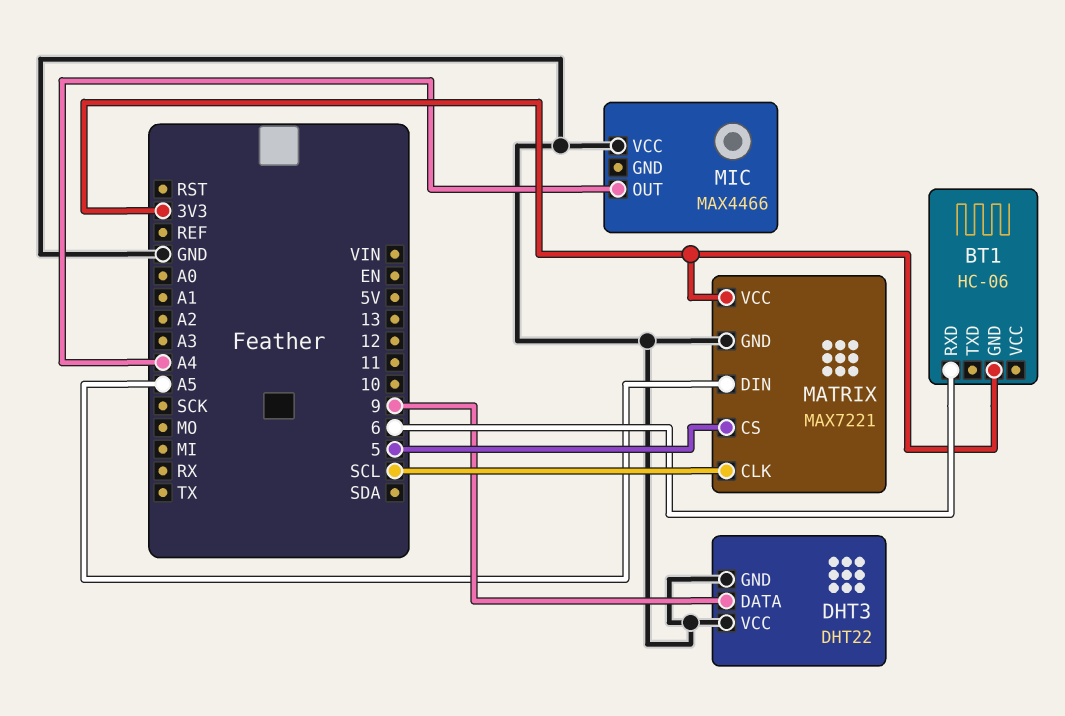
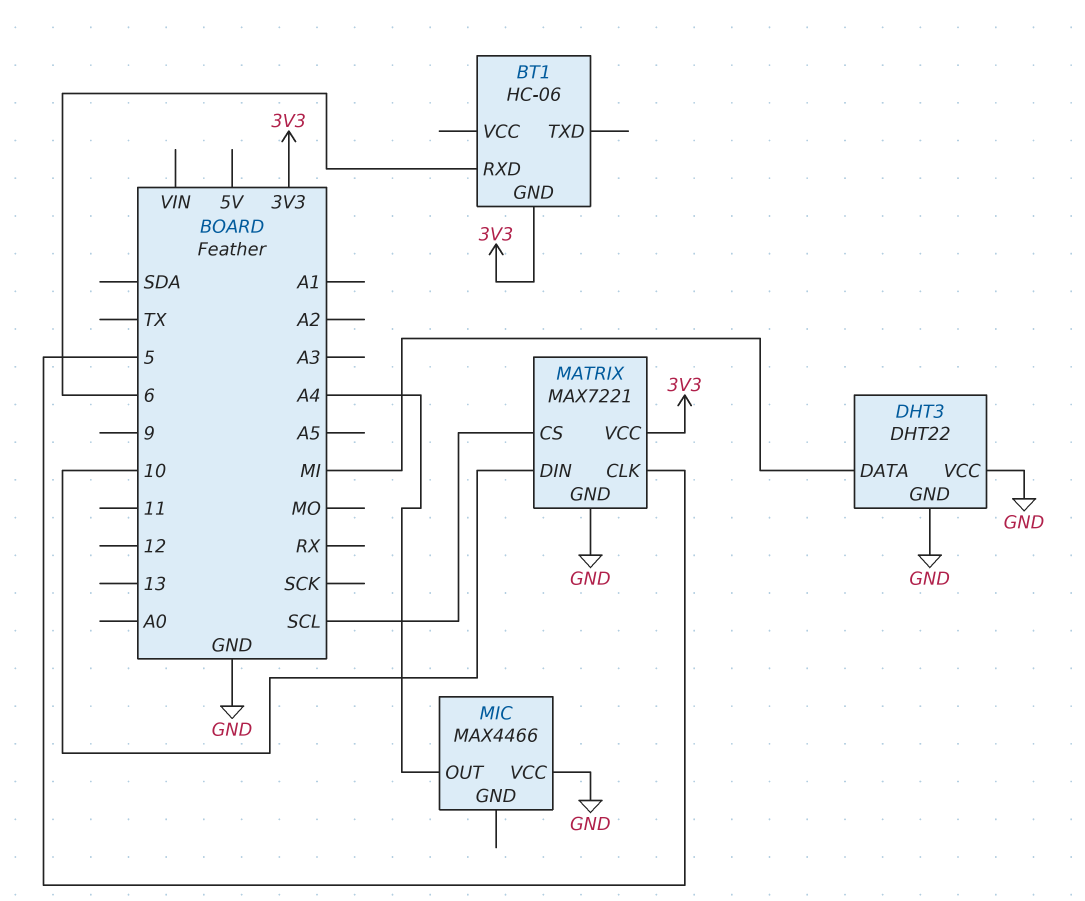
DHT3 pin DATA: 9 -> MI
MATRIX pin CLK: SCL -> 5
MATRIX pin CS: 5 -> SCL
MATRIX pin DIN: A5 -> 10

